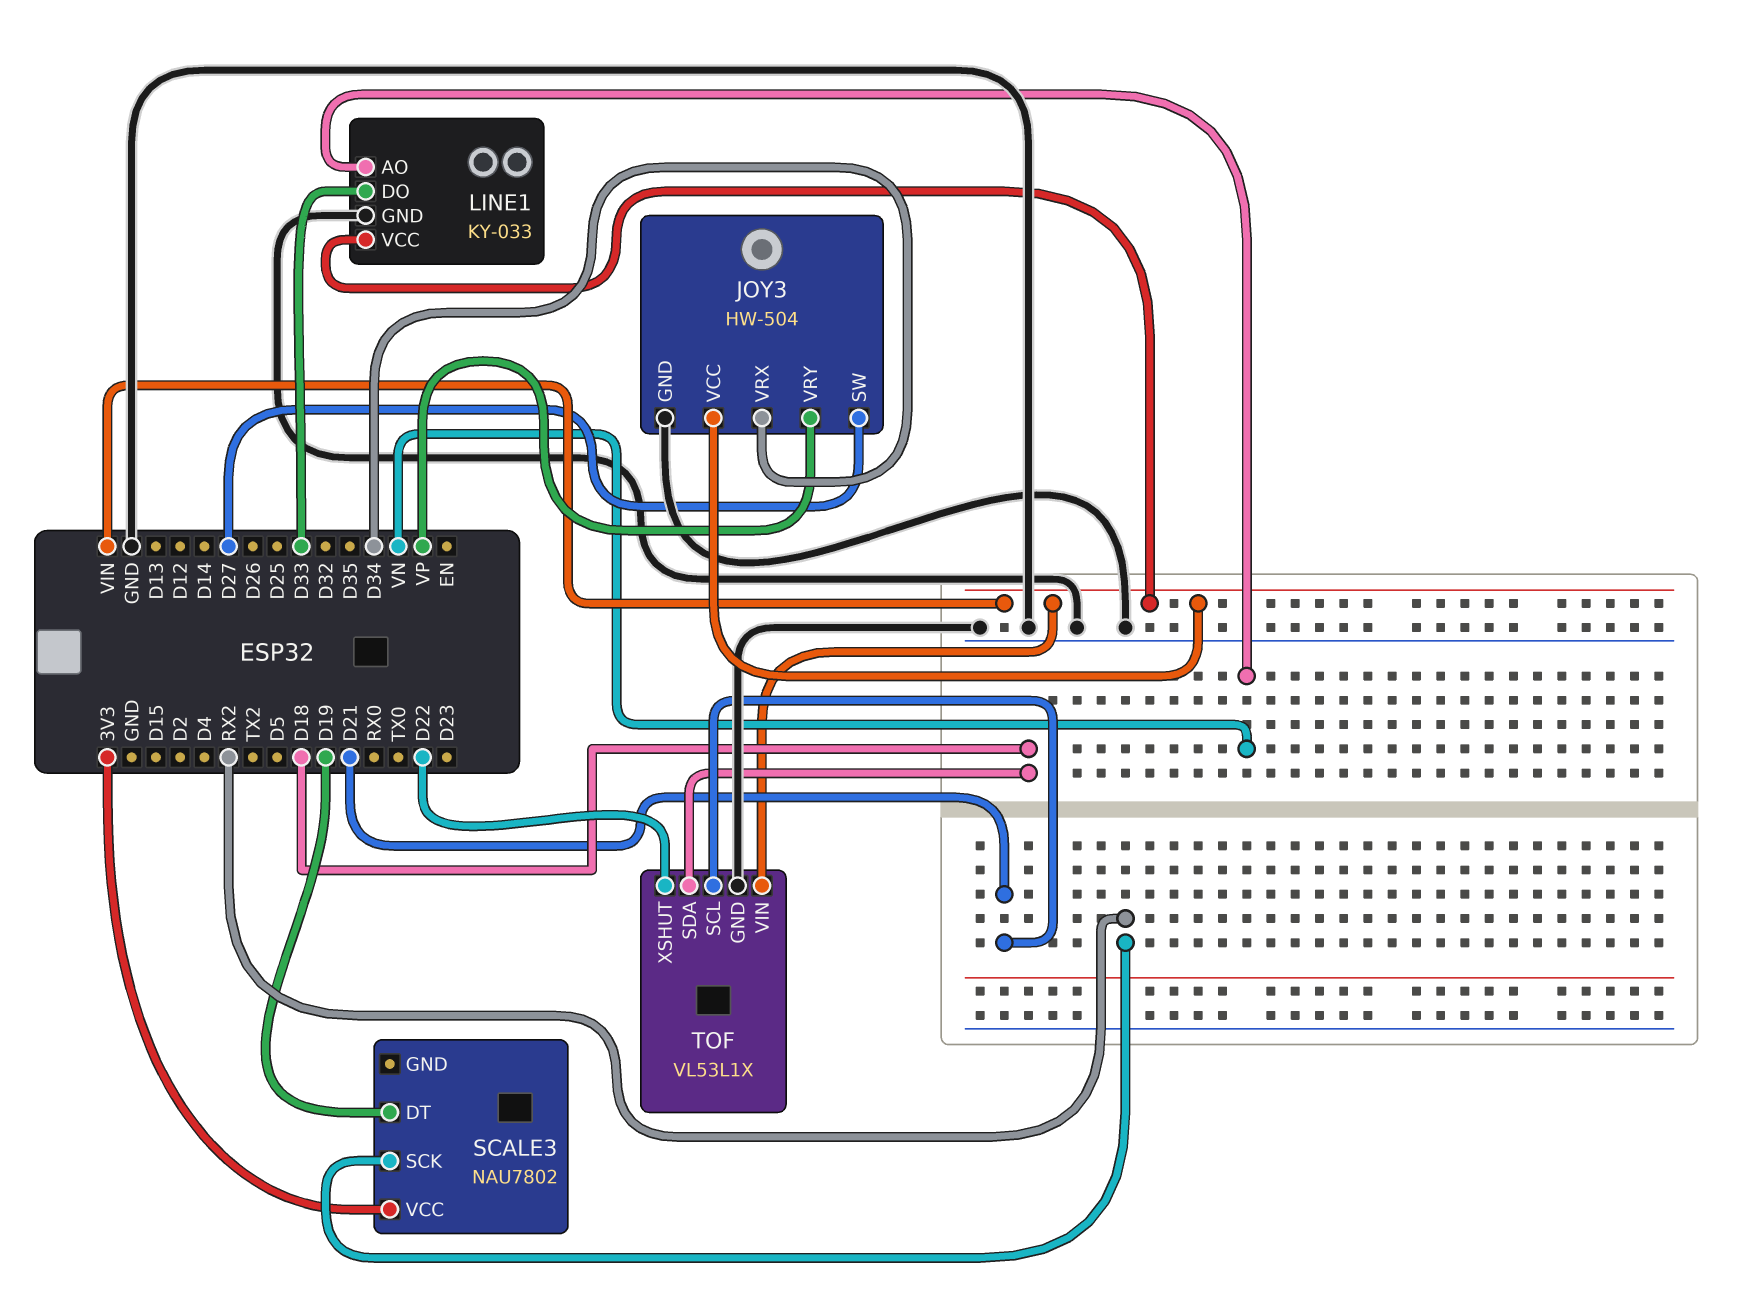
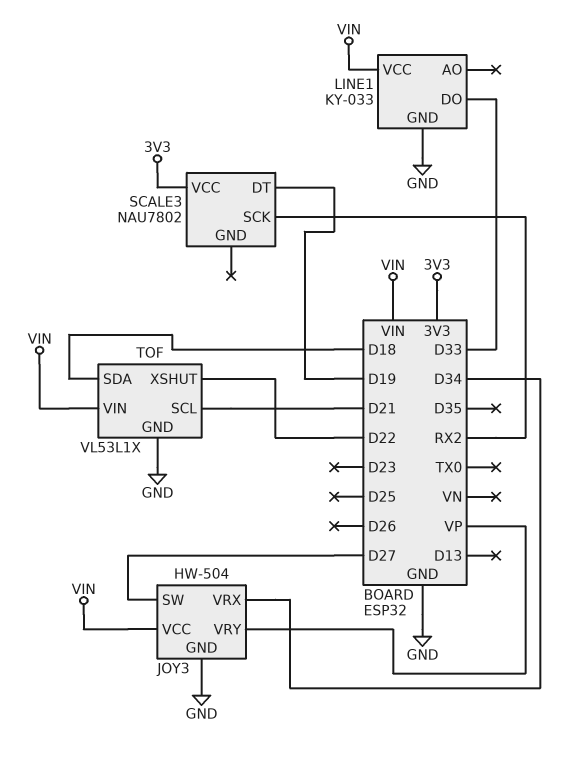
LINE1 pin AO: VN -> none

